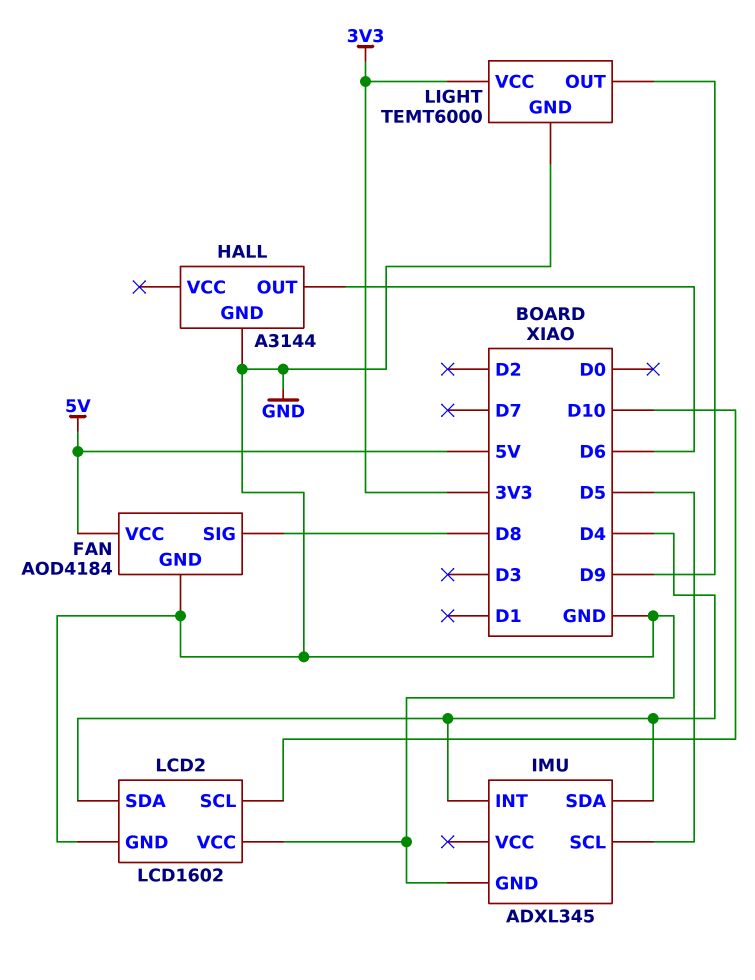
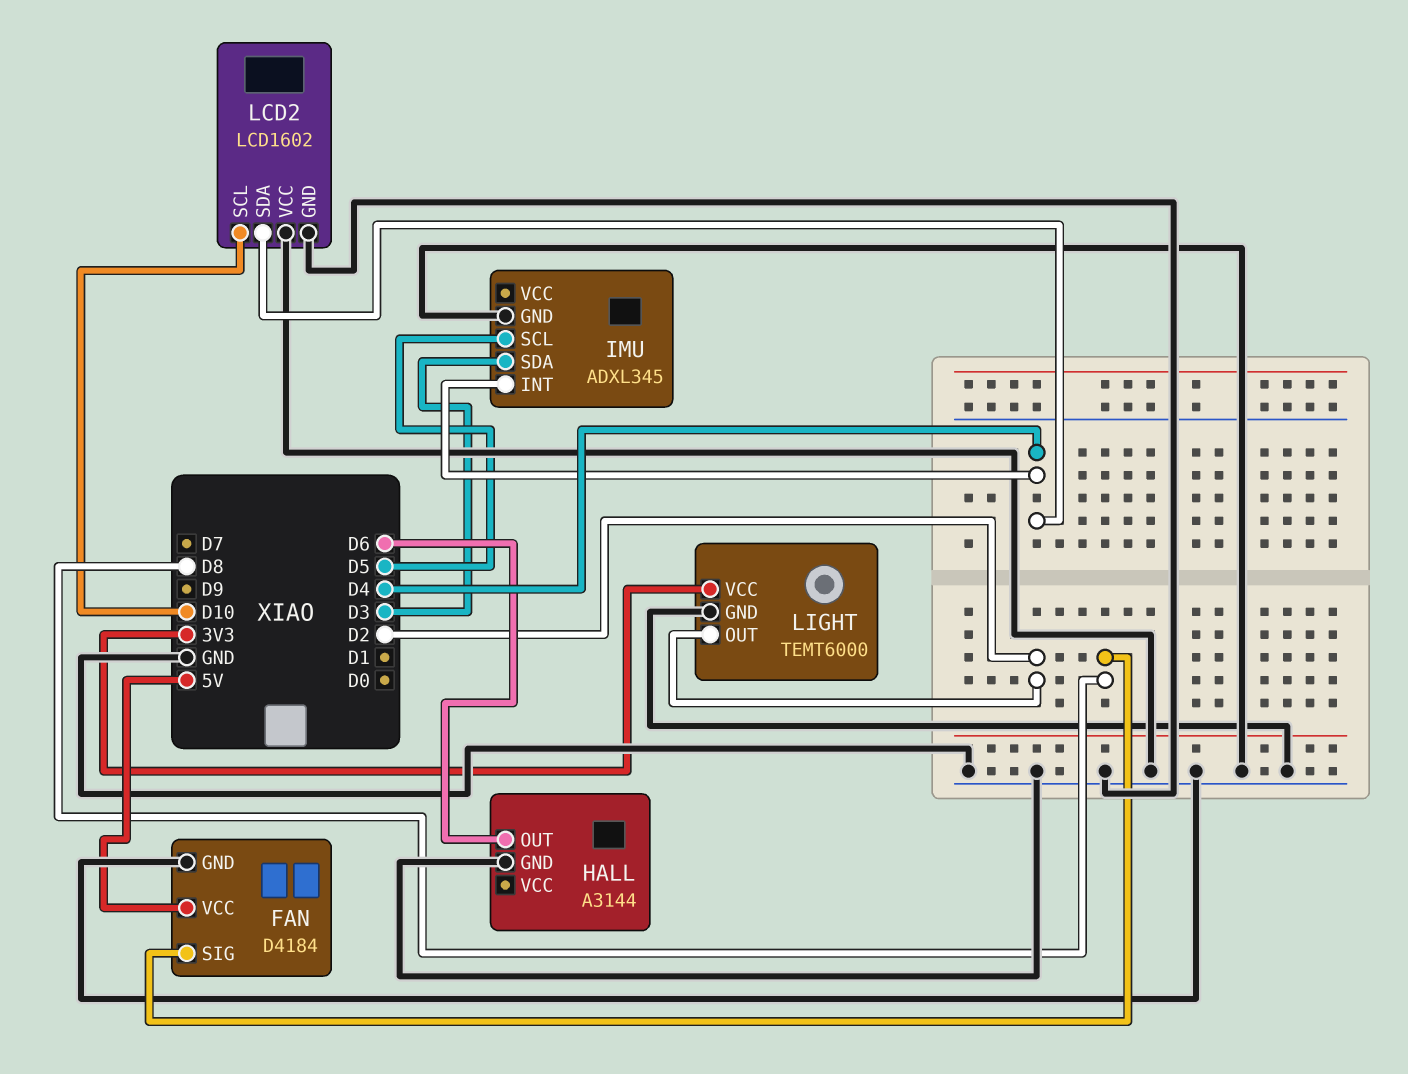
FAN: AOD4184 -> D4184
IMU pin SDA: D4 -> D3
LIGHT pin OUT: D9 -> D2

